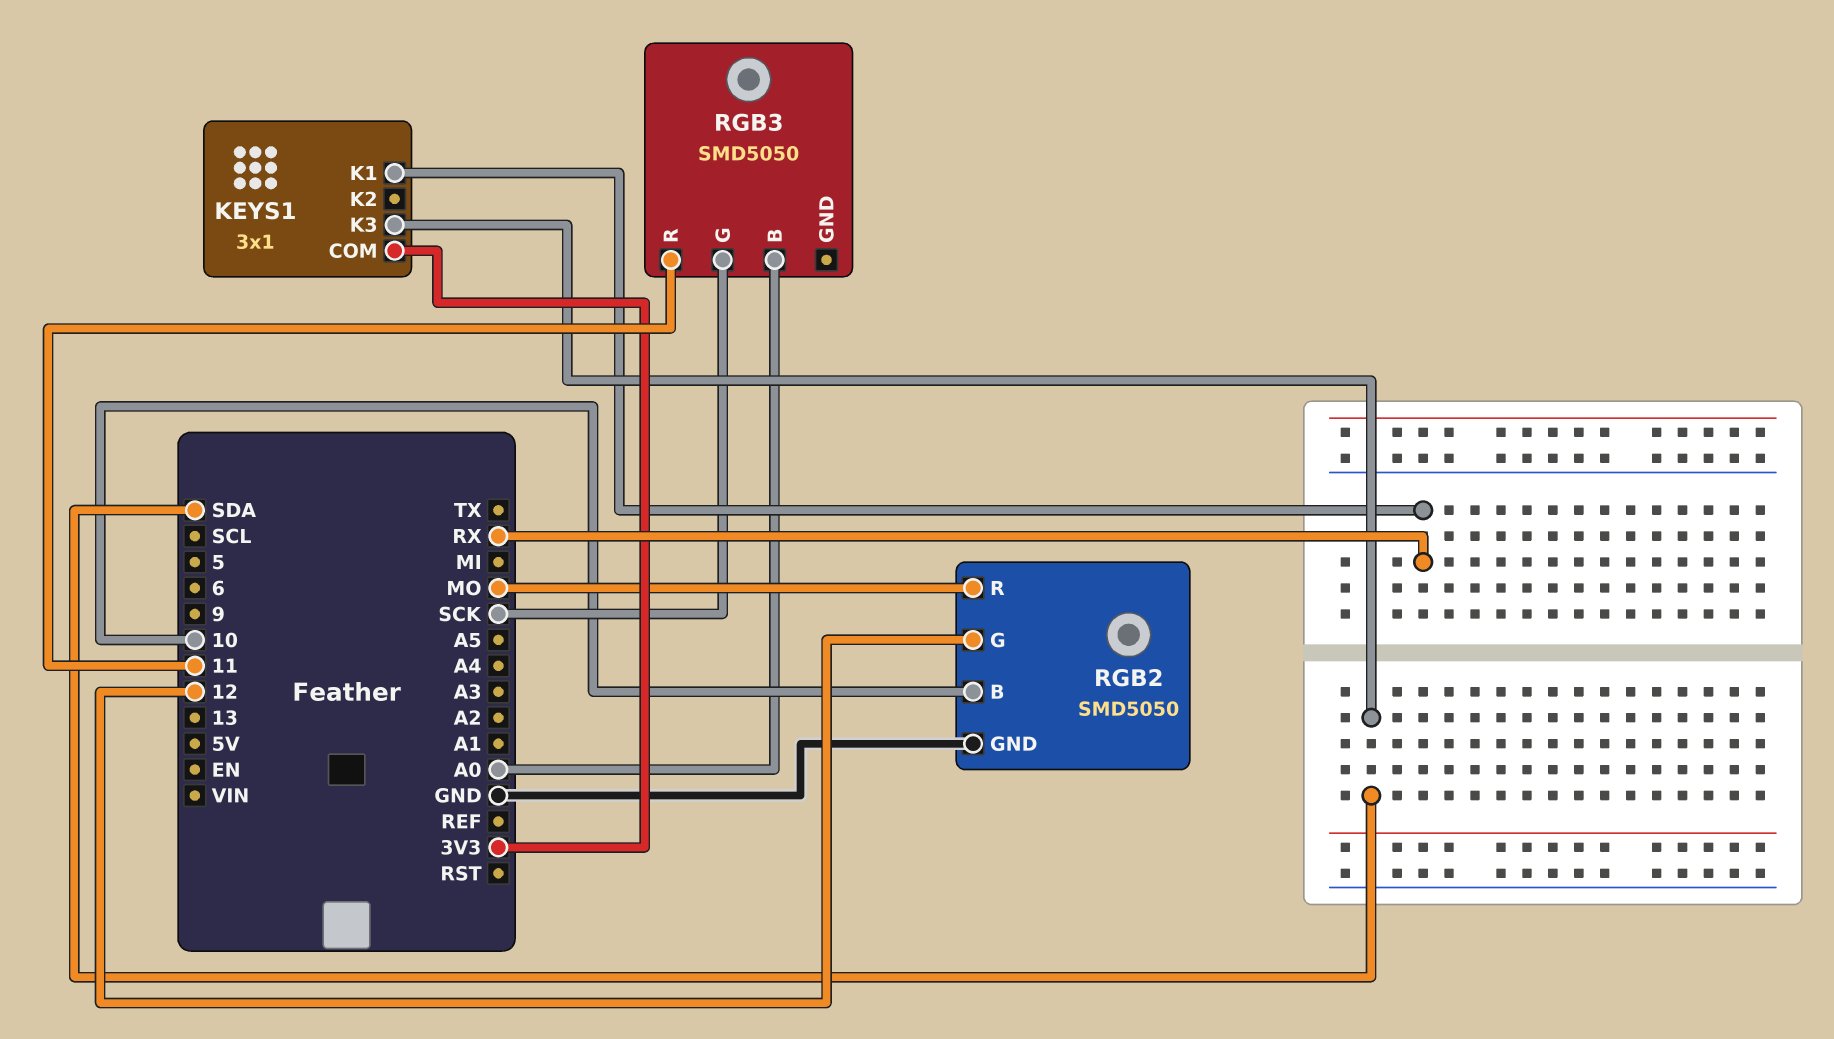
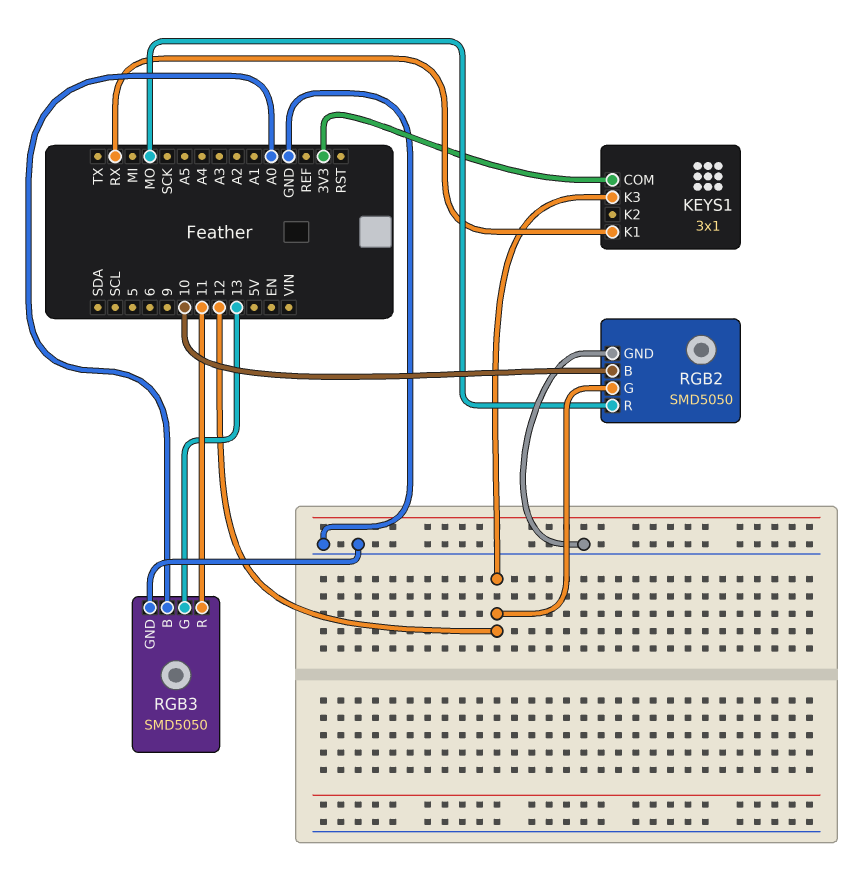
KEYS1 pin K3: SDA -> 12
RGB3 pin G: SCK -> 13
RGB3 pin GND: none -> GND

